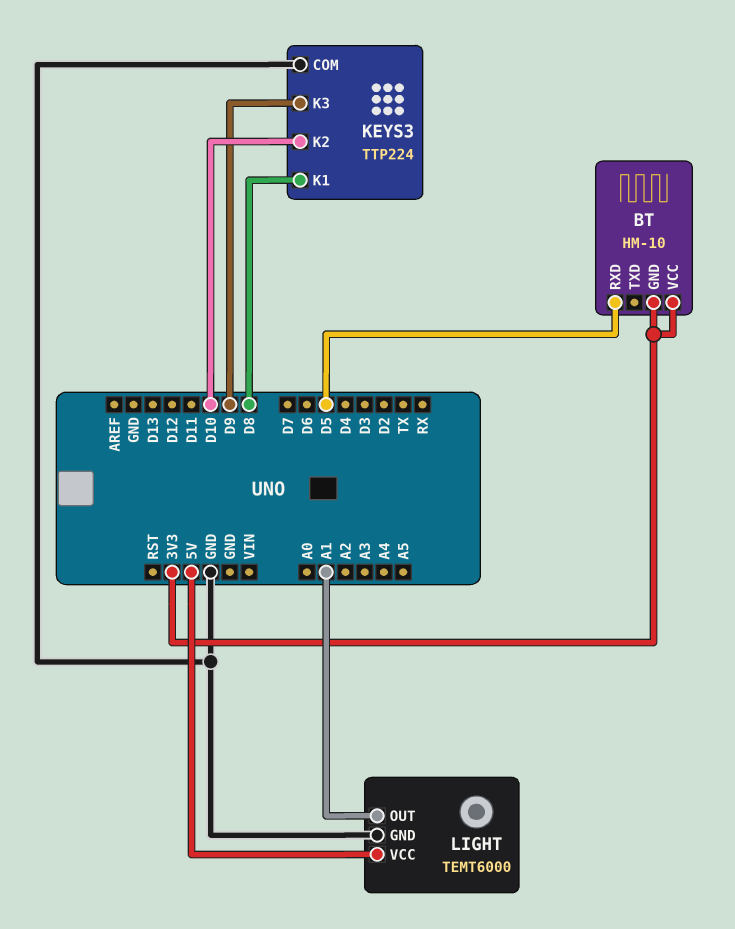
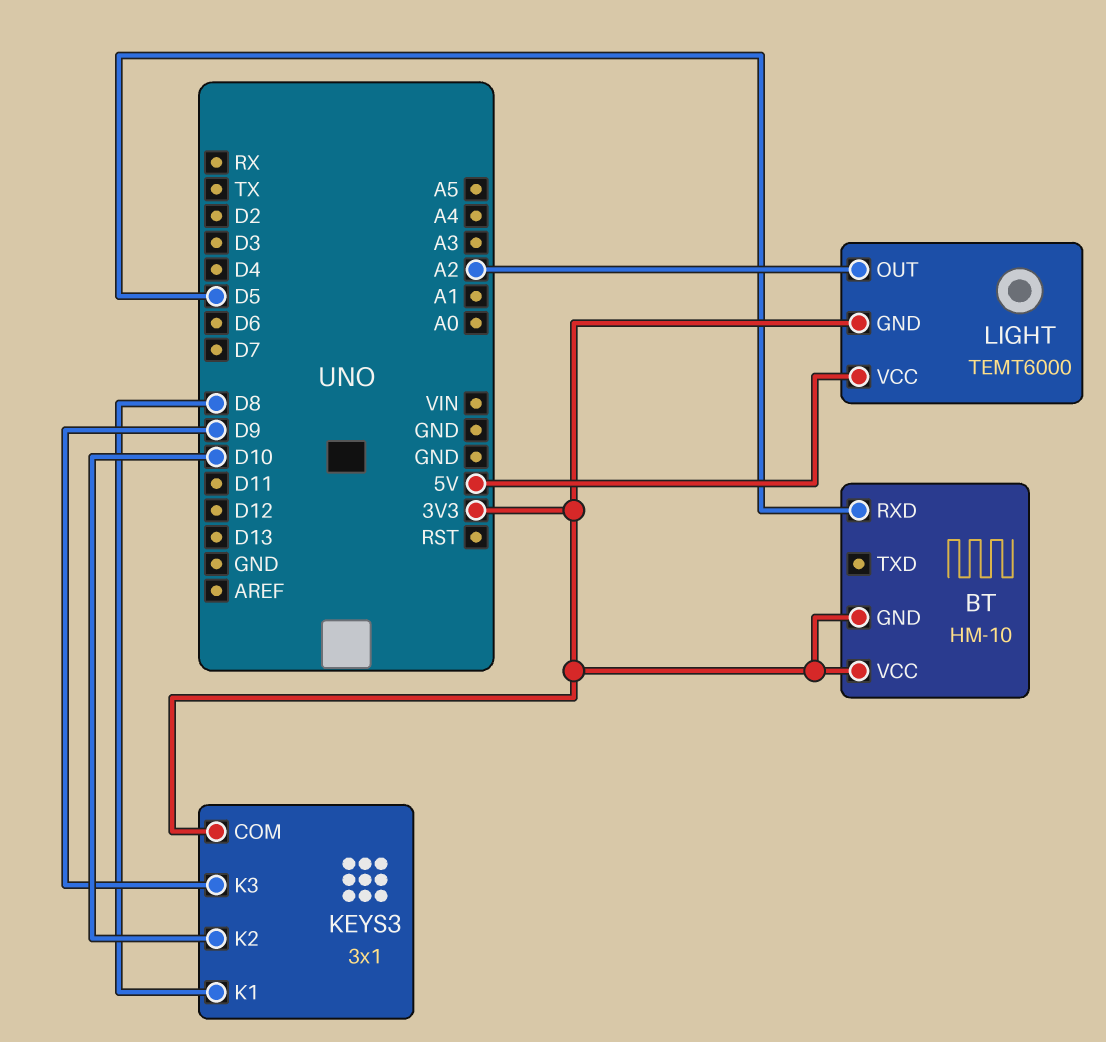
KEYS3: TTP224 -> 3x1
KEYS3 pin COM: GND -> 3V3
LIGHT pin GND: GND -> 3V3
LIGHT pin OUT: A1 -> A2

